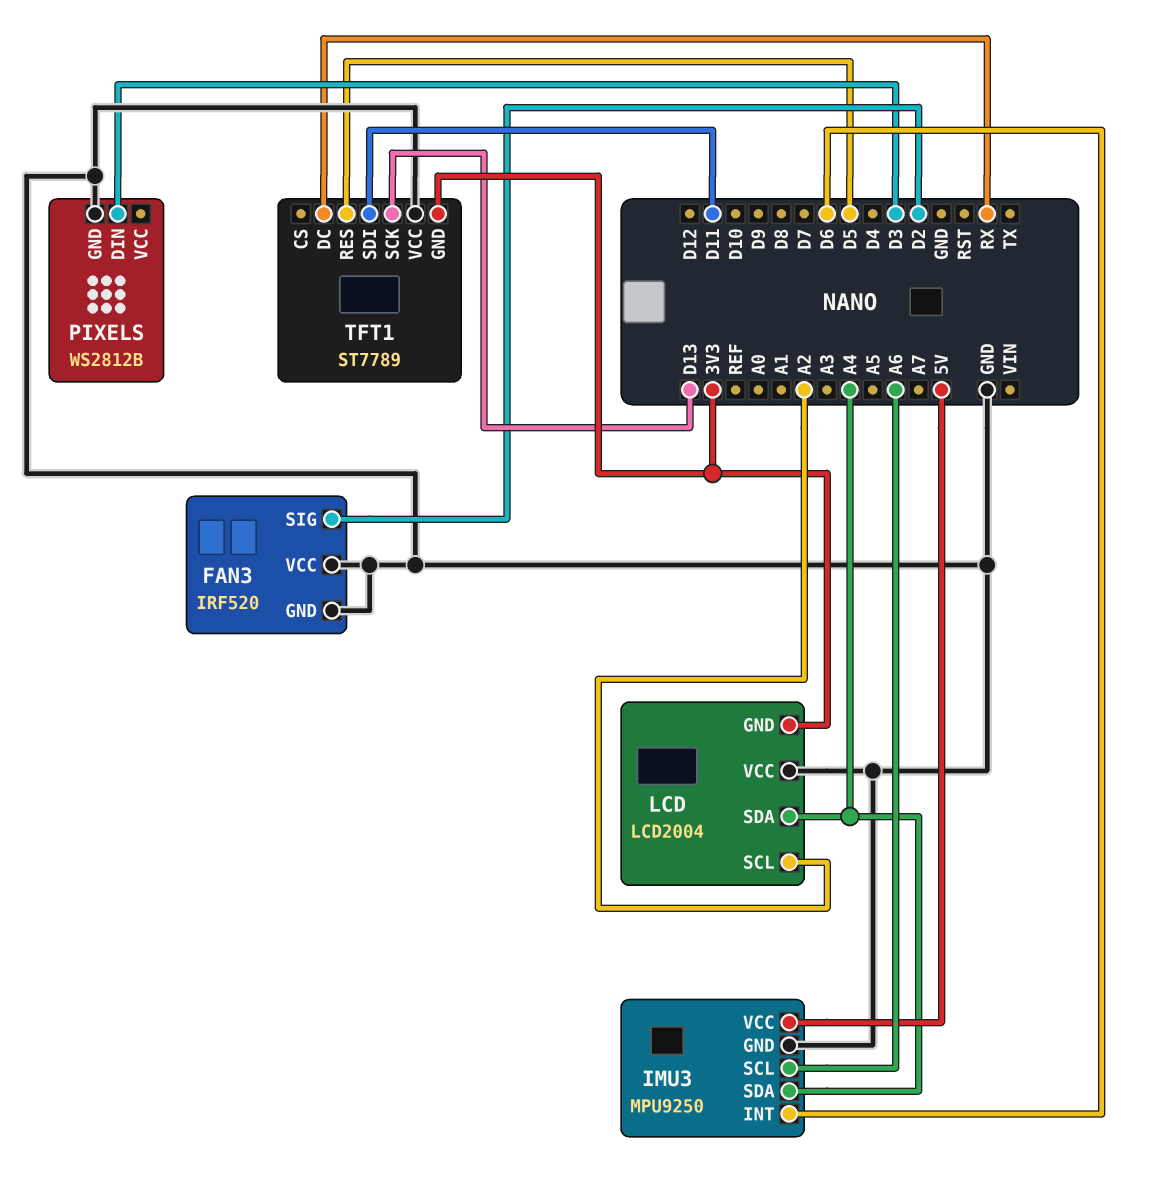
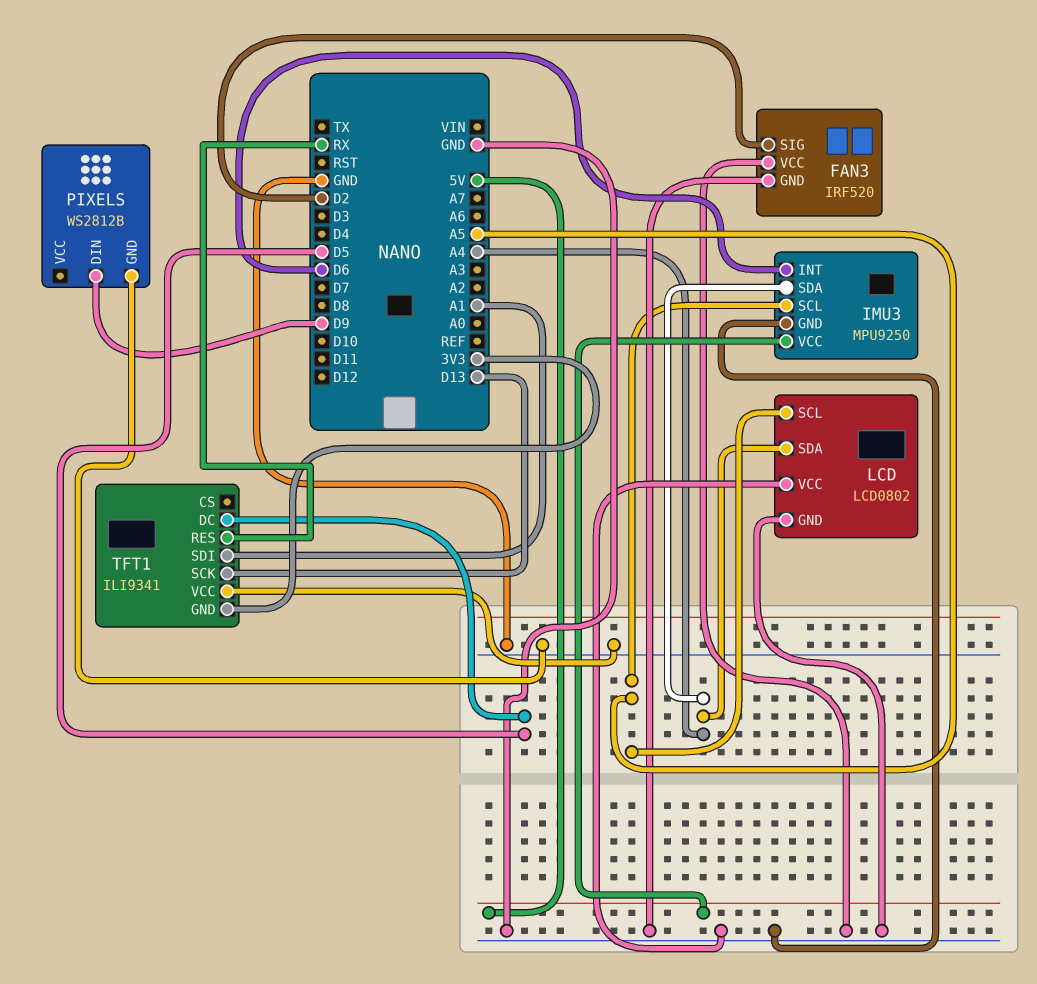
IMU3 pin SCL: A6 -> A5
LCD: LCD2004 -> LCD0802
LCD pin GND: 3V3 -> GND
LCD pin SCL: A2 -> A5
PIXELS pin DIN: D3 -> D9
TFT1: ST7789 -> ILI9341
TFT1 pin DC: RX -> D5
TFT1 pin RES: D5 -> RX
TFT1 pin SDI: D11 -> A1

